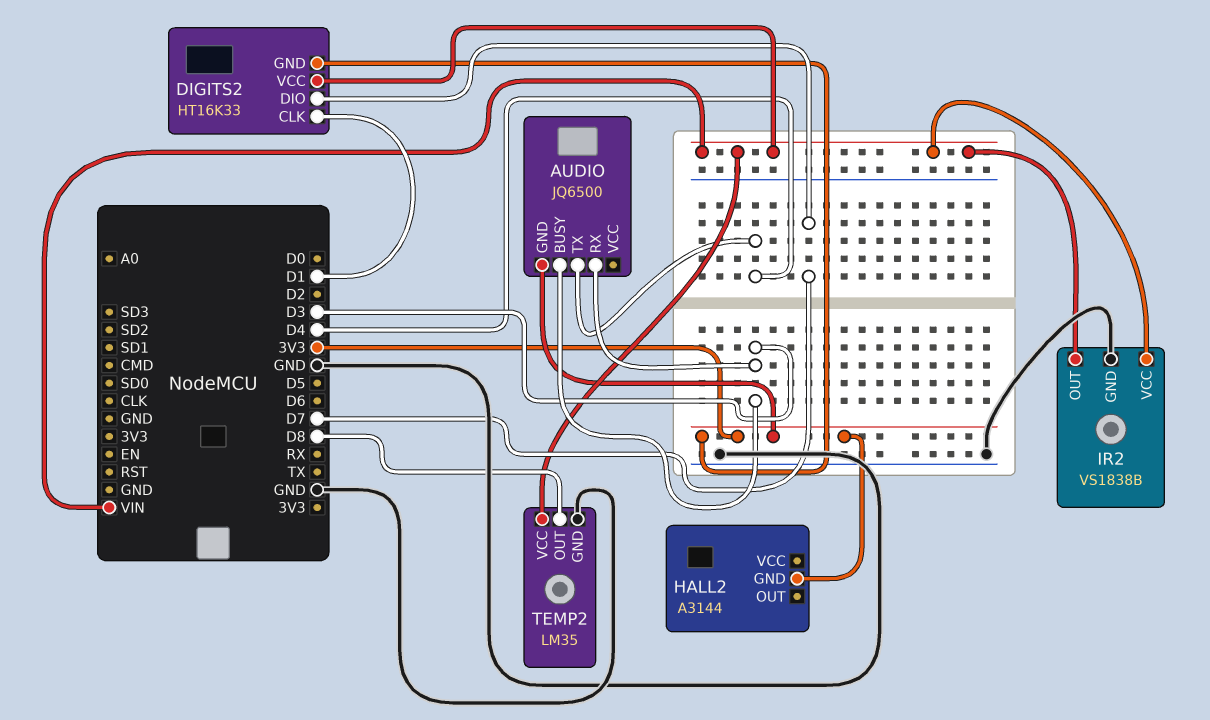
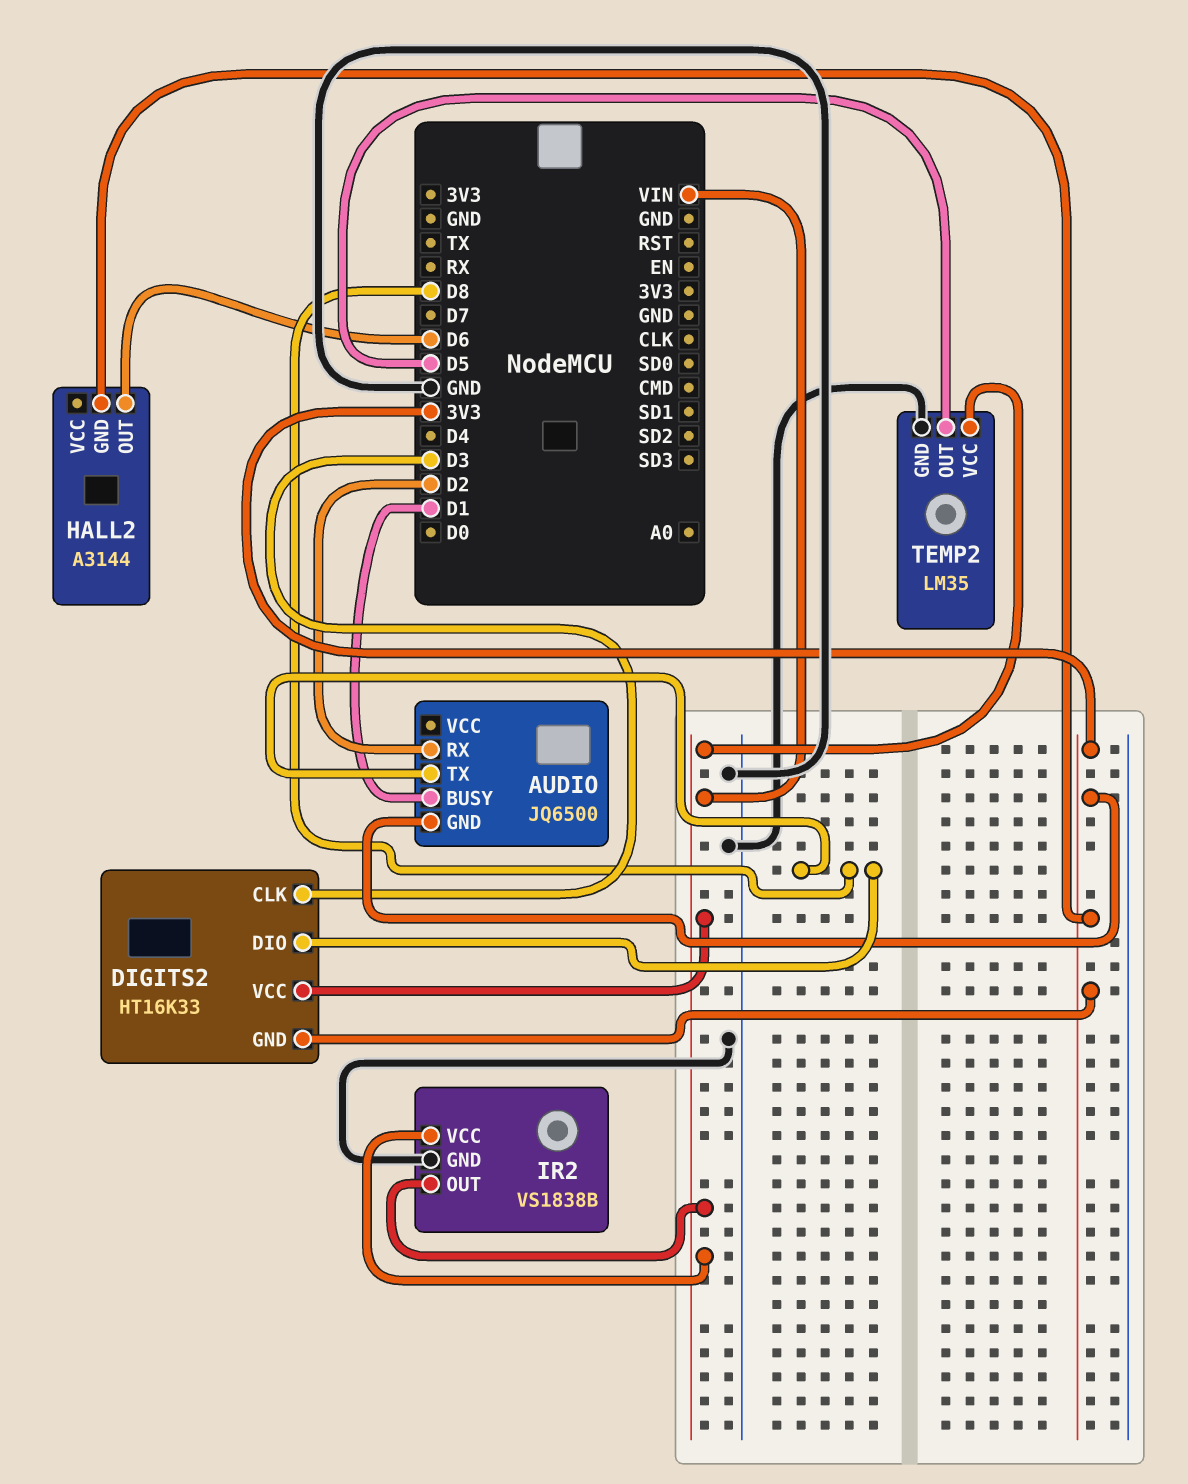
AUDIO pin BUSY: D3 -> D1
AUDIO pin RX: D3 -> D2
AUDIO pin TX: D4 -> D8
DIGITS2 pin CLK: D1 -> D3
DIGITS2 pin DIO: D7 -> D8
HALL2 pin OUT: none -> D6
TEMP2 pin OUT: D8 -> D5

